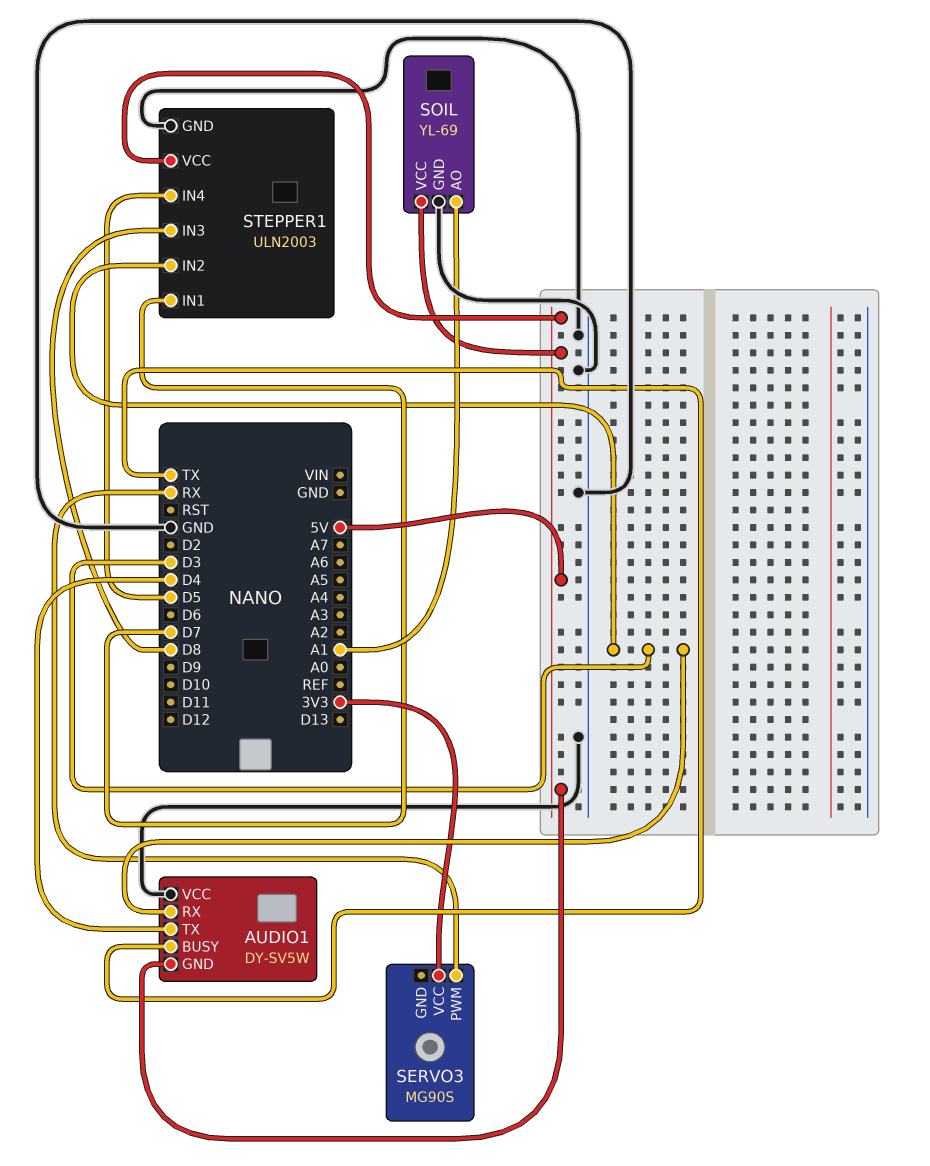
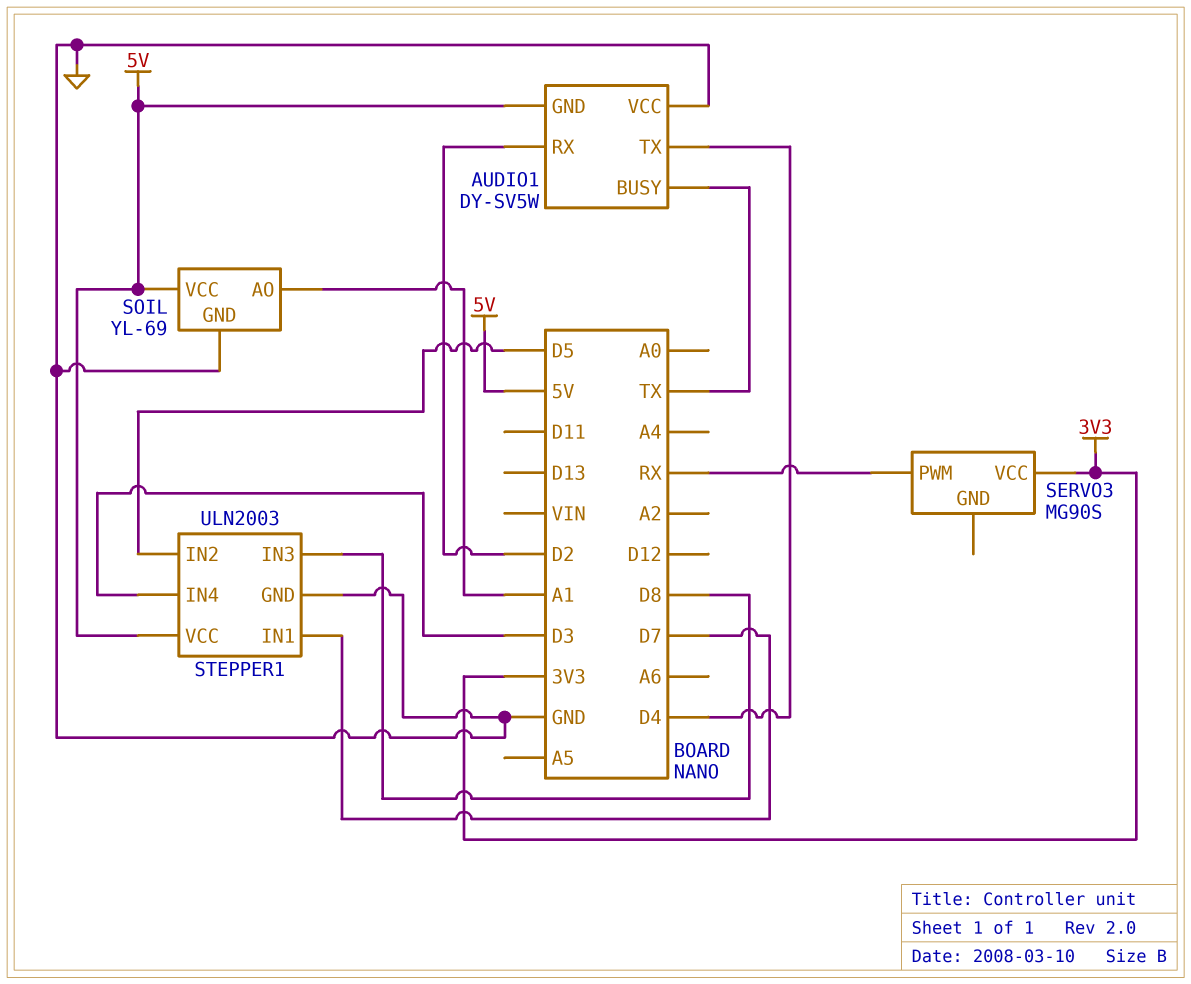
AUDIO1 pin RX: D3 -> D2
STEPPER1 pin IN2: D3 -> D5
STEPPER1 pin IN4: D5 -> D3

